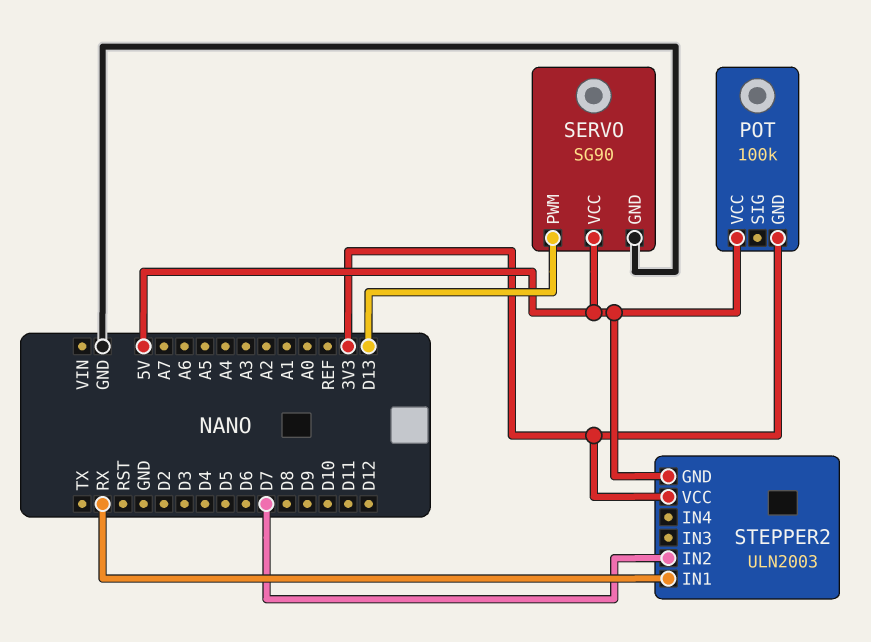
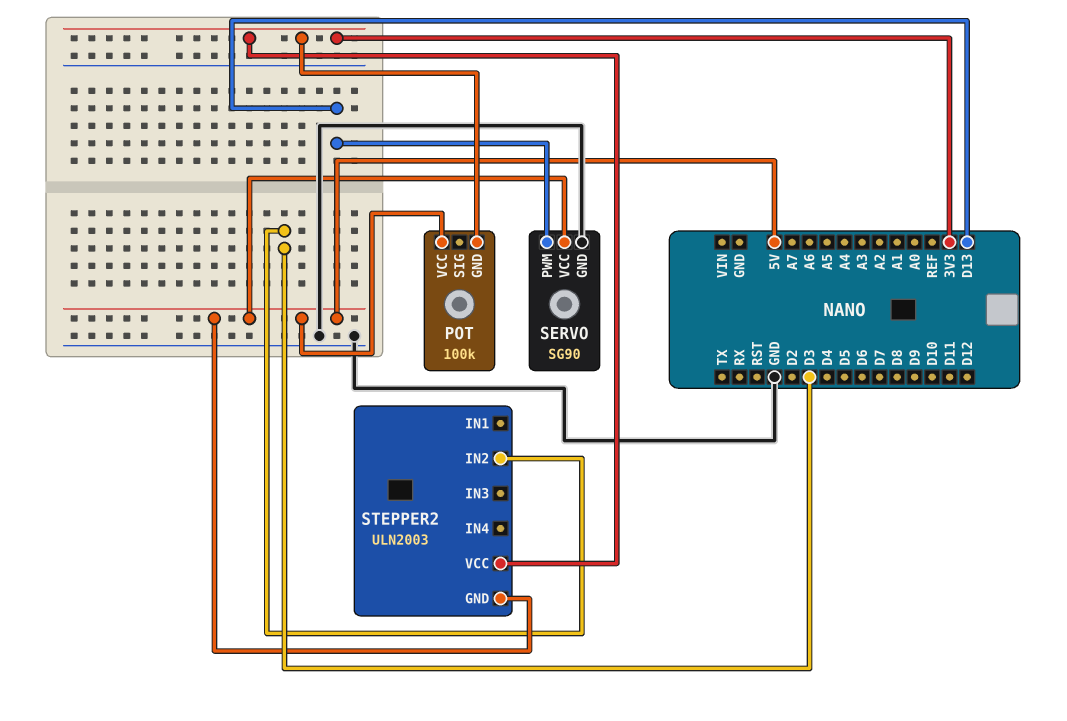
STEPPER2 pin IN1: RX -> none
STEPPER2 pin IN2: D7 -> D3

